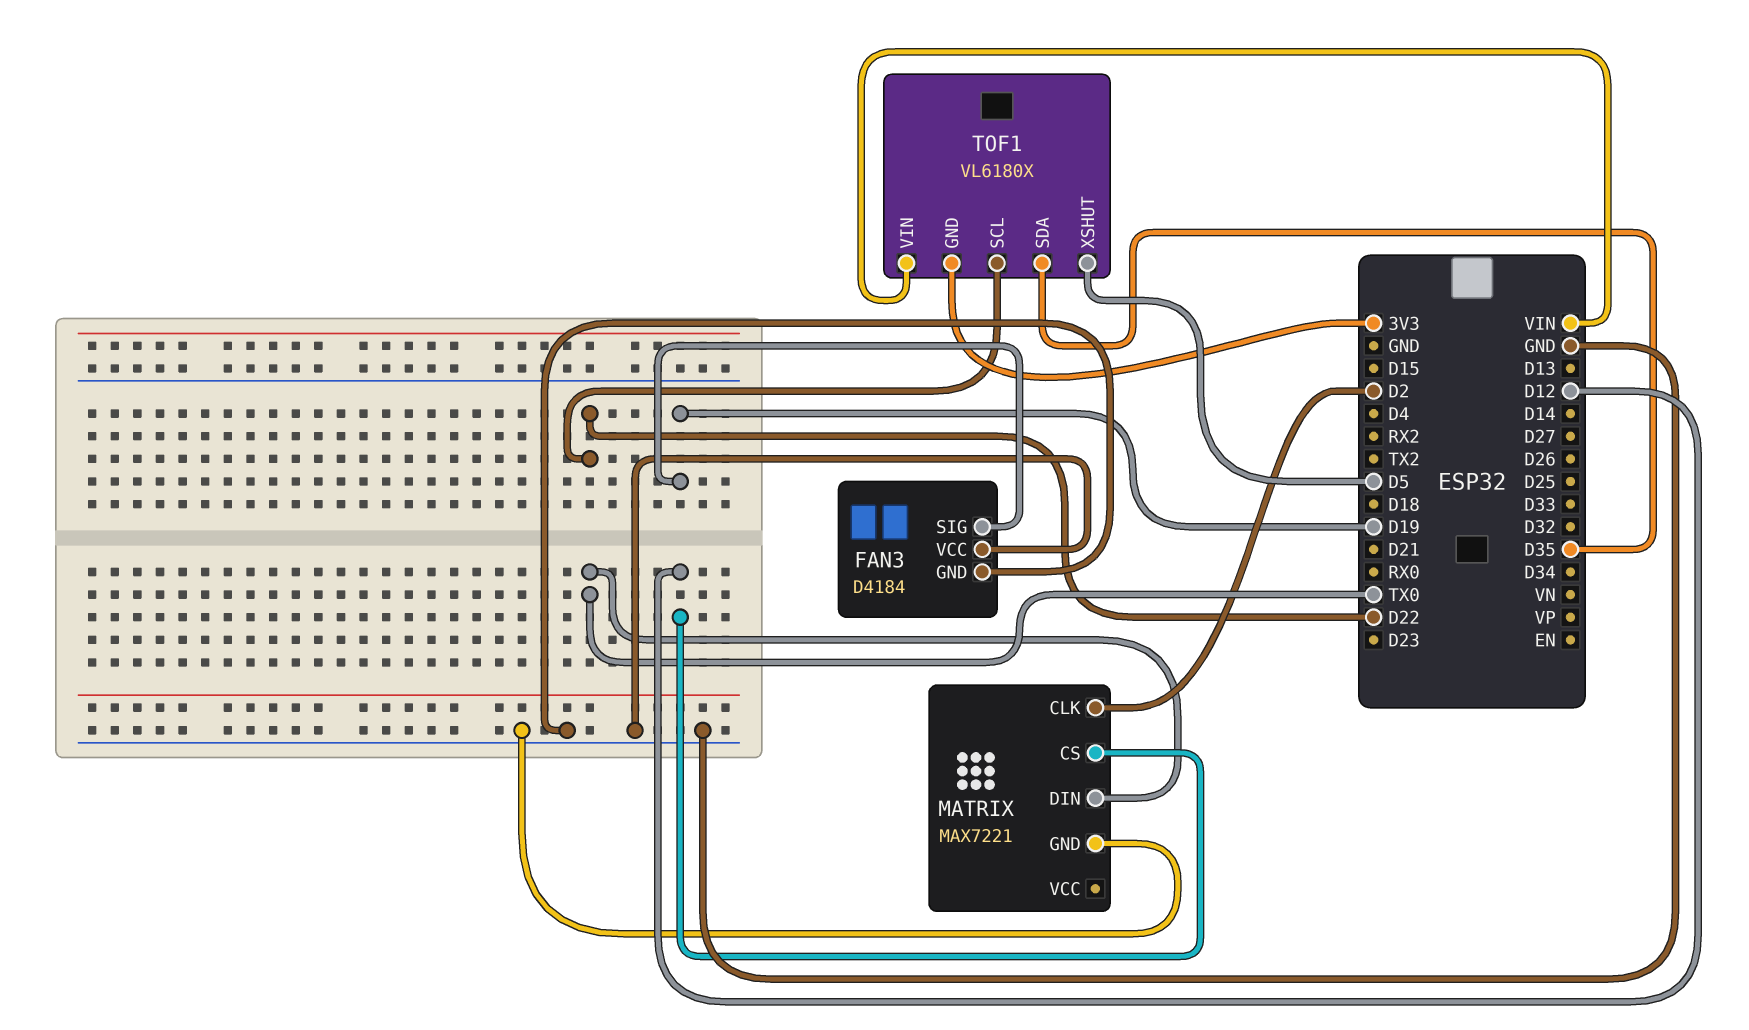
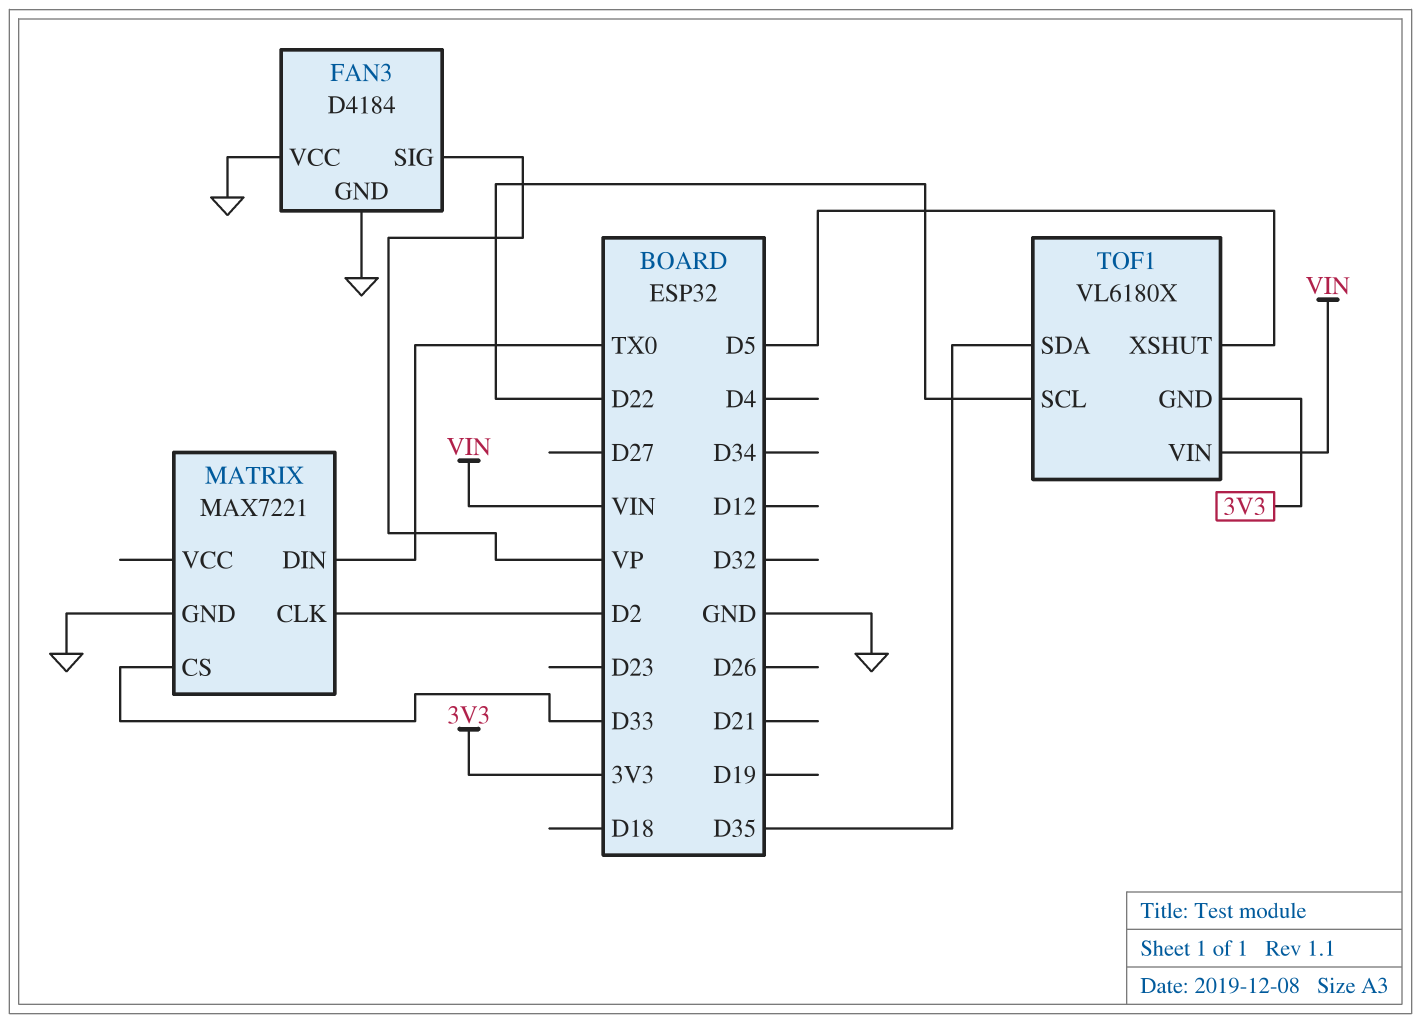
FAN3 pin SIG: D19 -> VP
MATRIX pin CS: D12 -> D33

